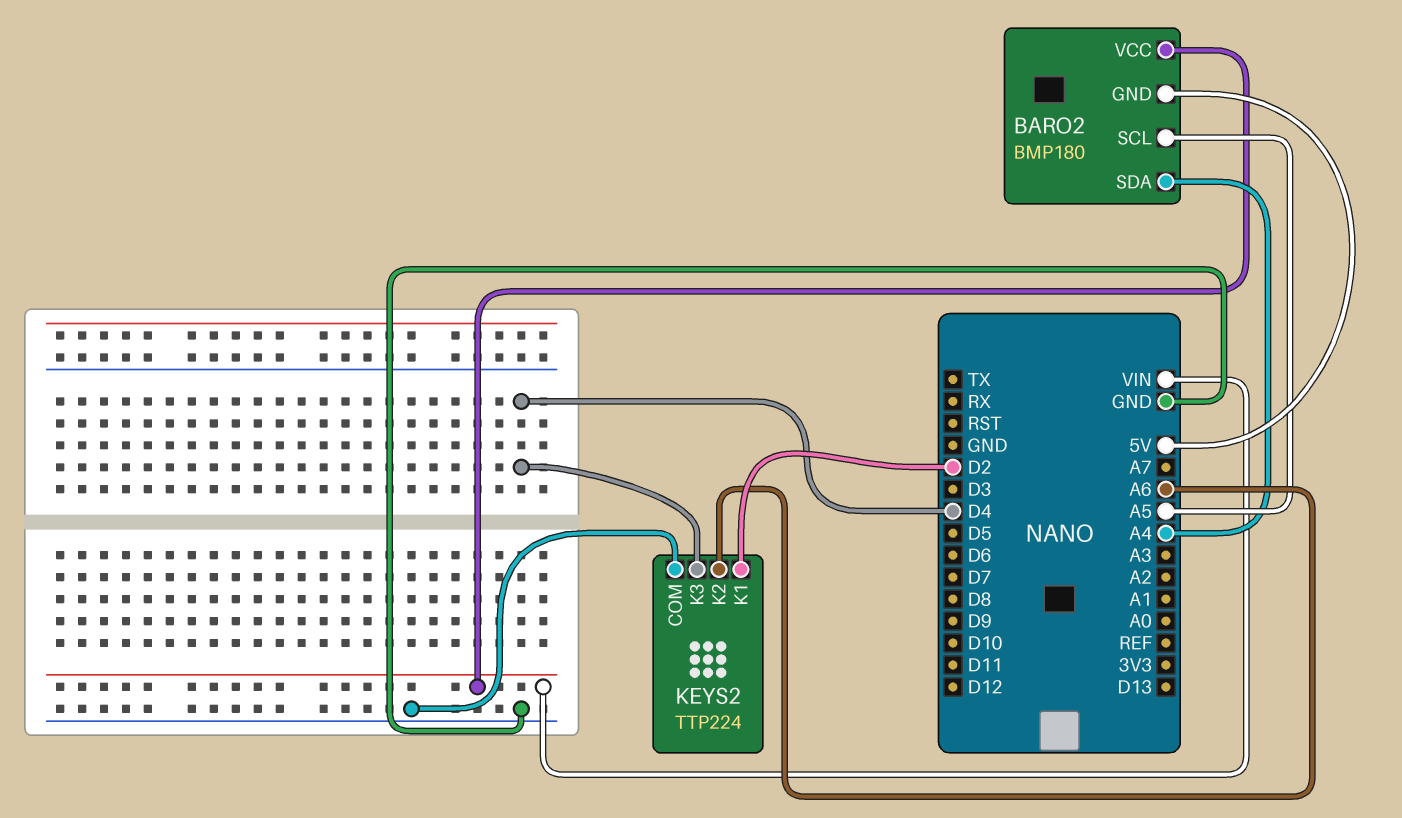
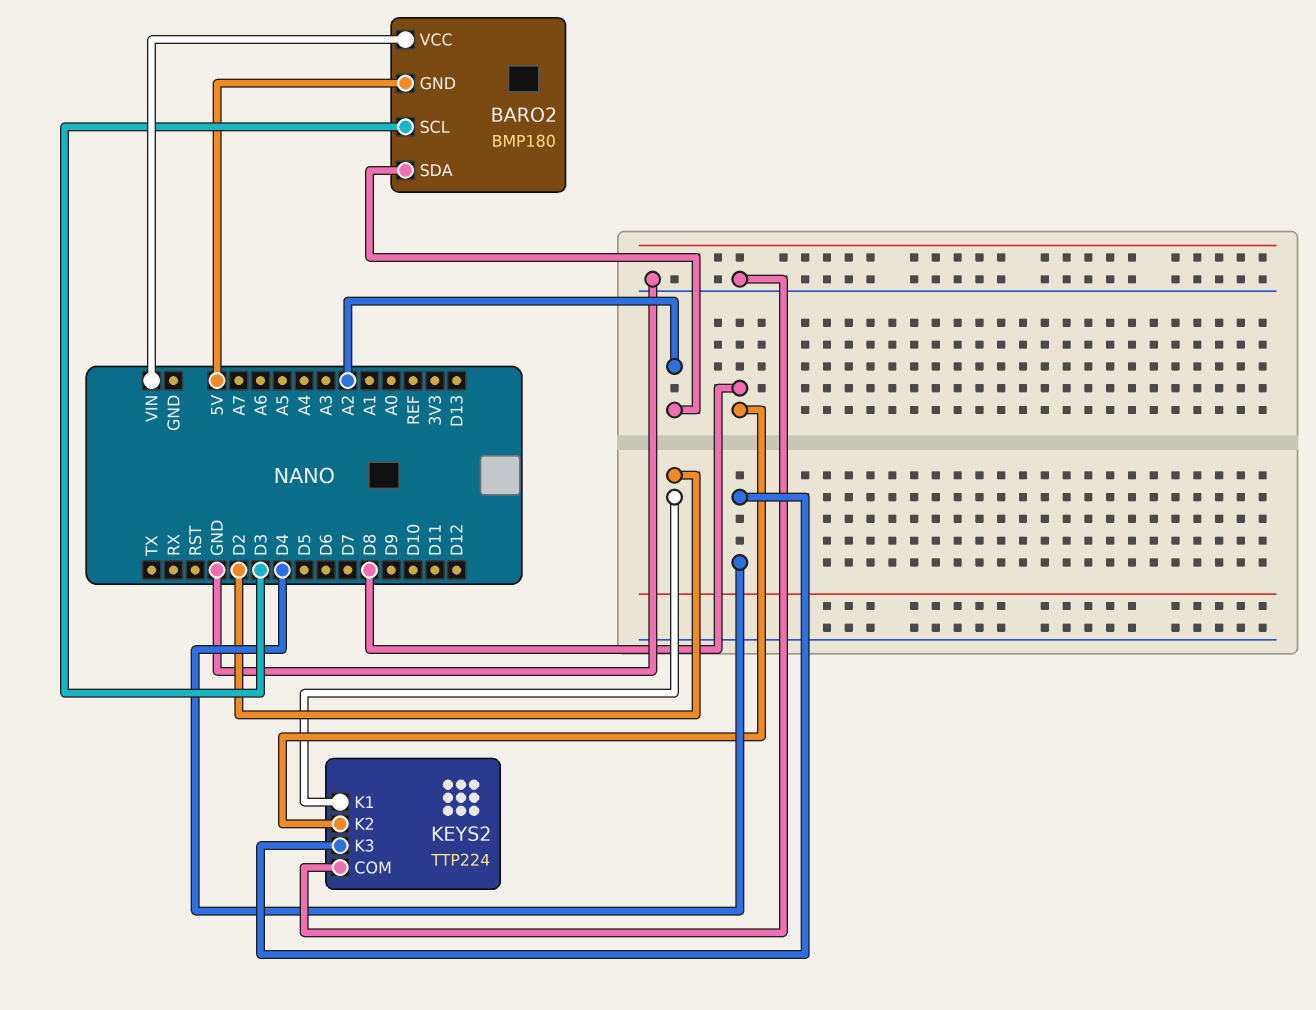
BARO2 pin SCL: A5 -> D3
BARO2 pin SDA: A4 -> A2
KEYS2 pin K2: A6 -> D8

